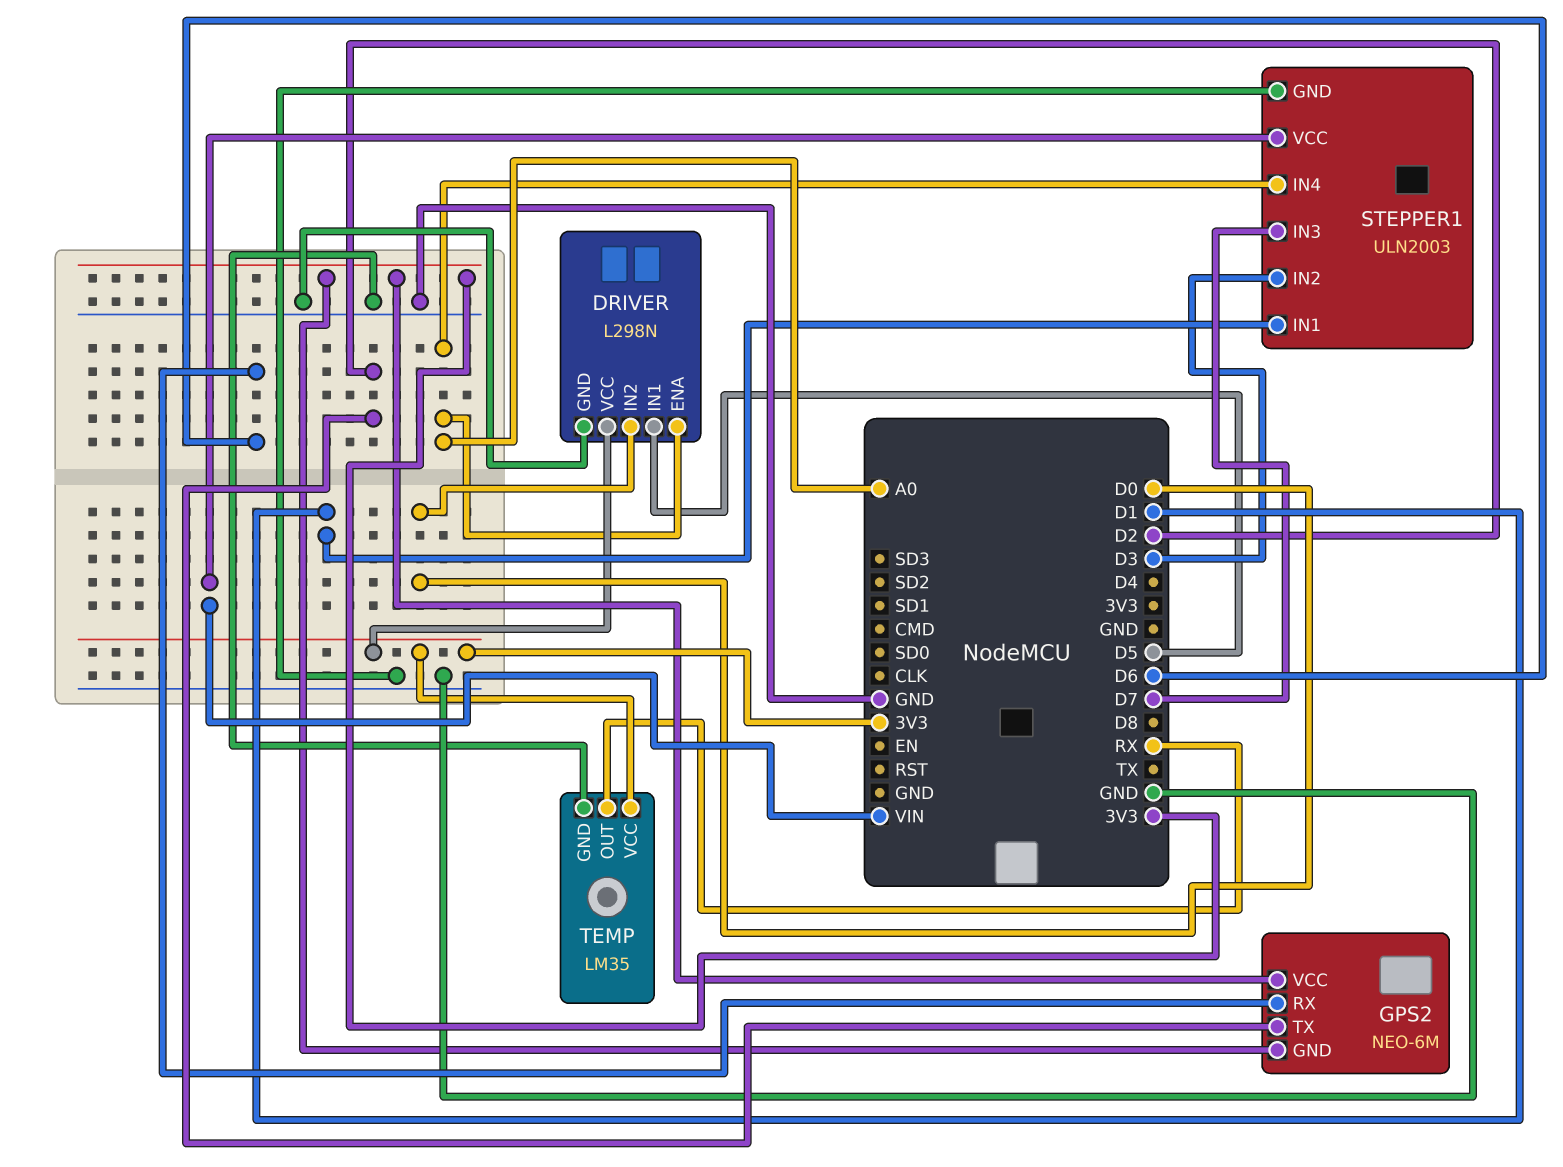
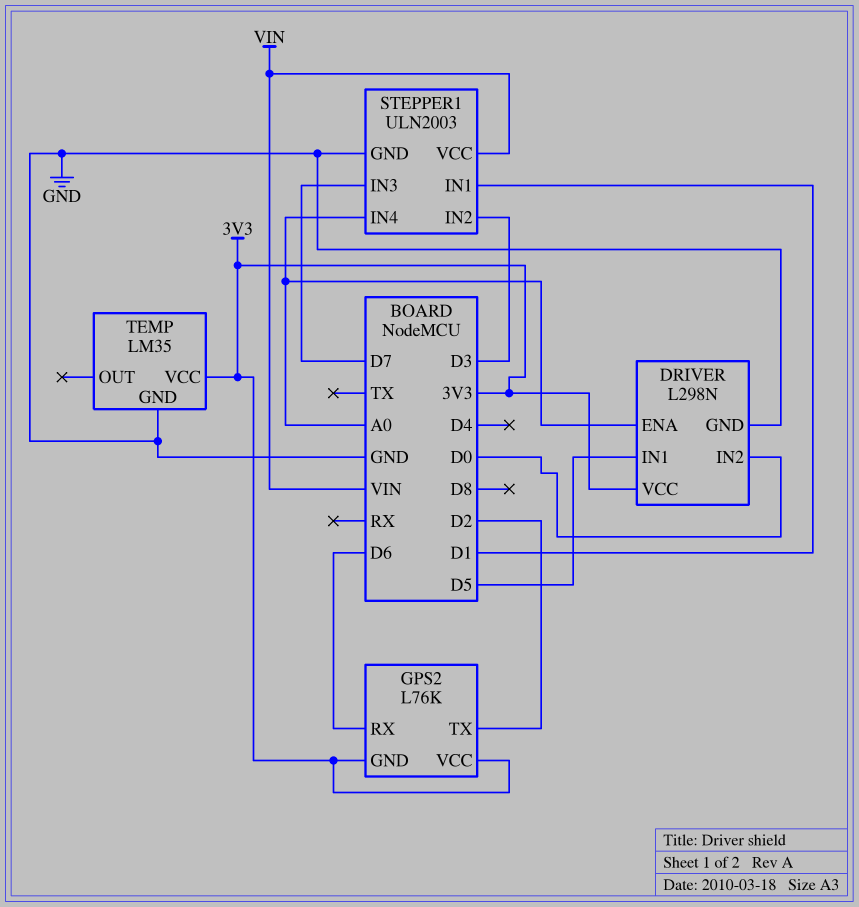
GPS2: NEO-6M -> L76K
TEMP pin OUT: RX -> none

